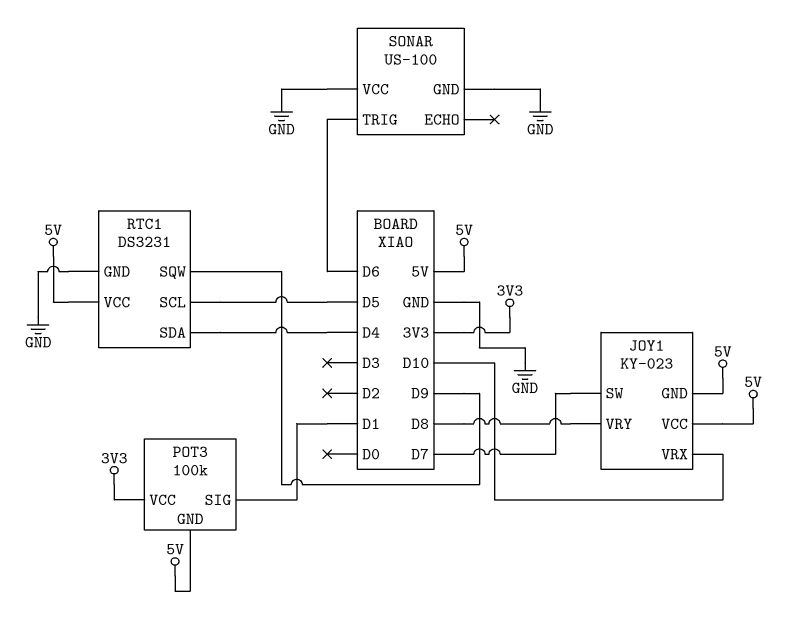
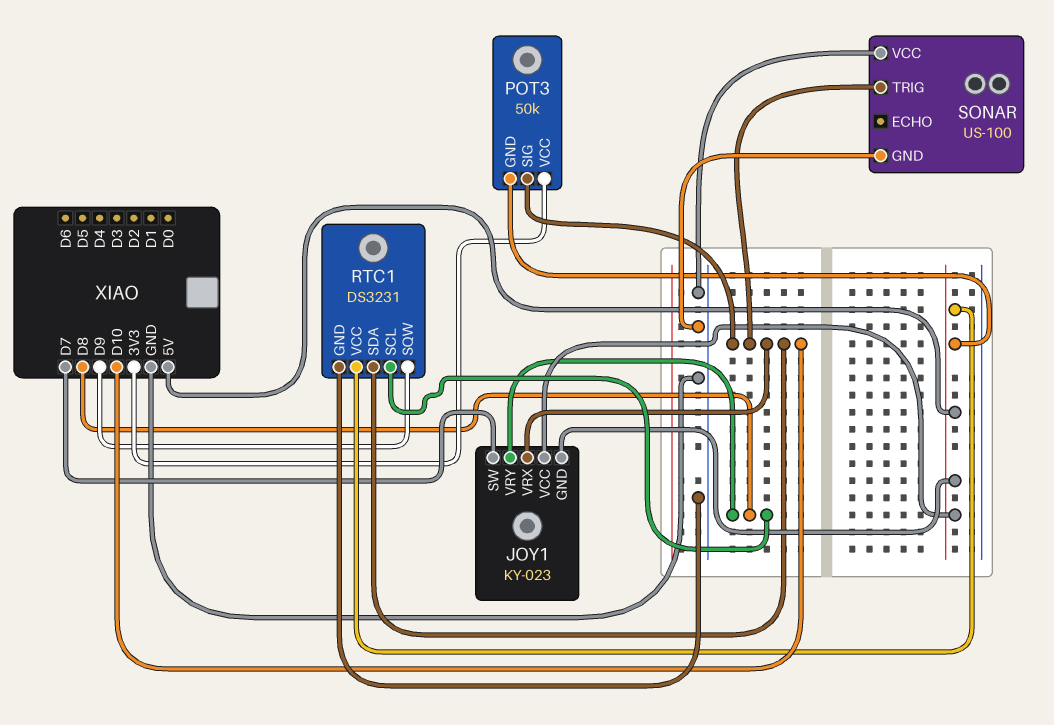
POT3: 100k -> 50k
POT3 pin SIG: D1 -> D10
RTC1 pin SCL: D5 -> D8
RTC1 pin SDA: D4 -> D10
SONAR pin TRIG: D6 -> D10

